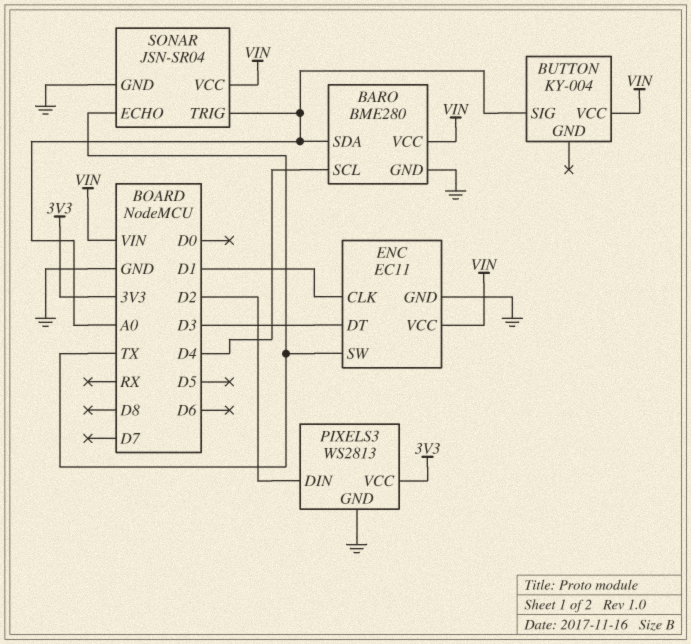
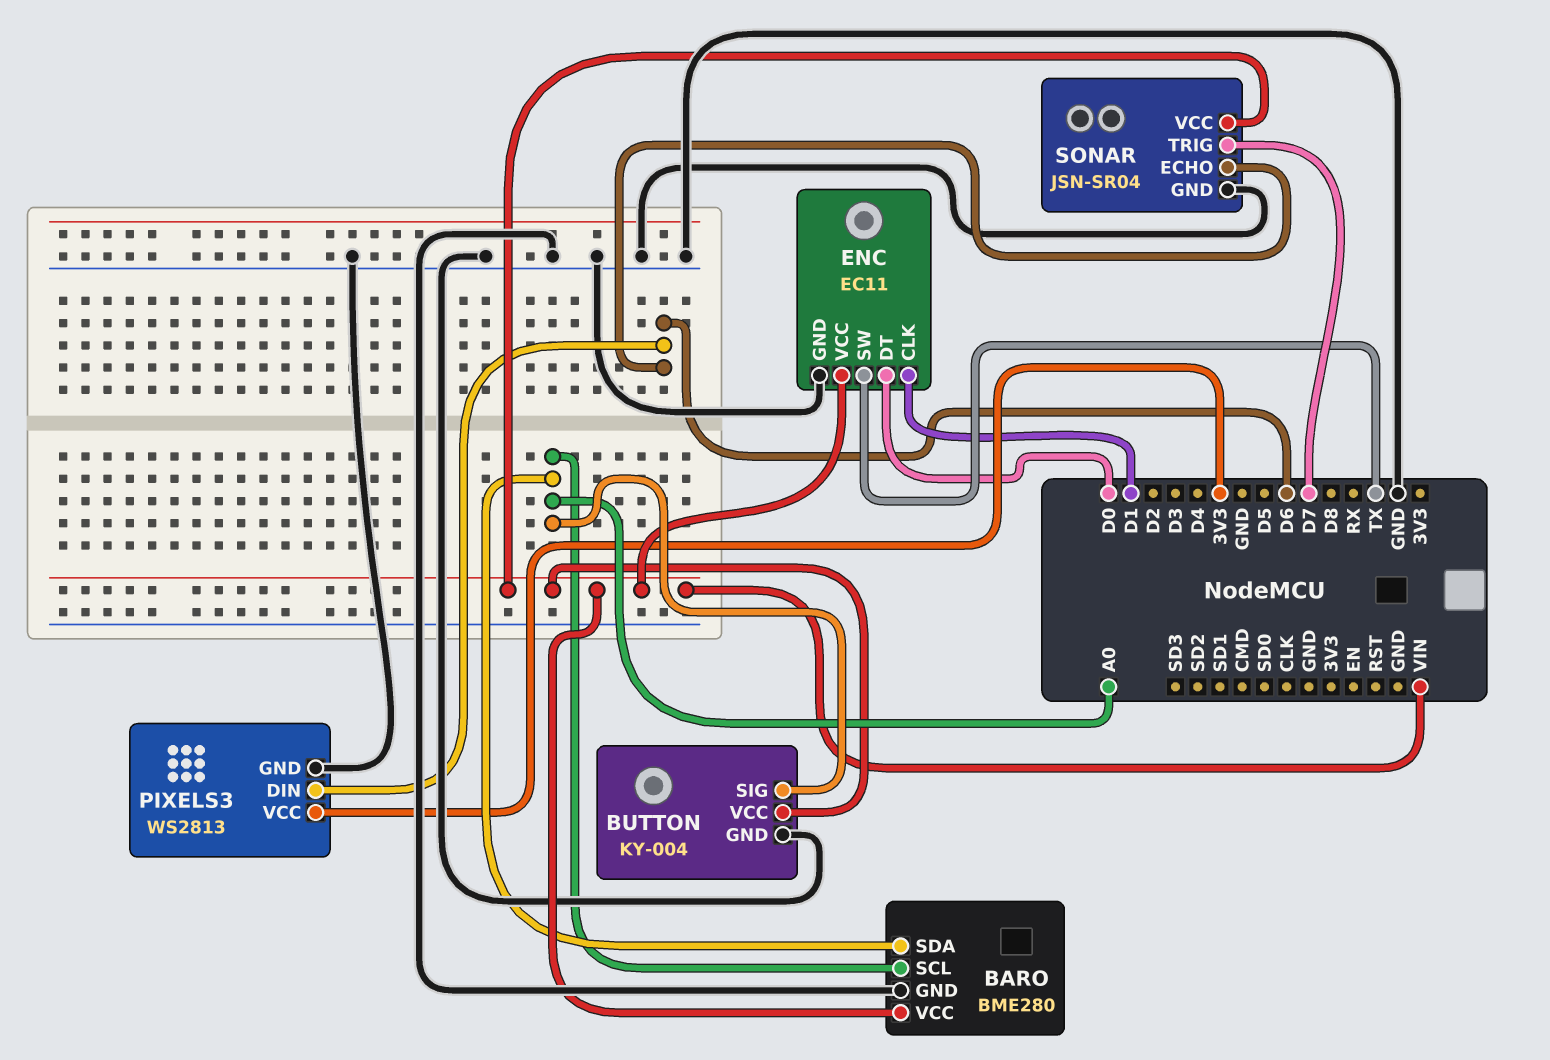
BARO pin SCL: D4 -> A0
BUTTON pin GND: none -> GND
ENC pin DT: D3 -> D0
PIXELS3 pin DIN: D2 -> D6
SONAR pin ECHO: TX -> D6
SONAR pin TRIG: A0 -> D7

